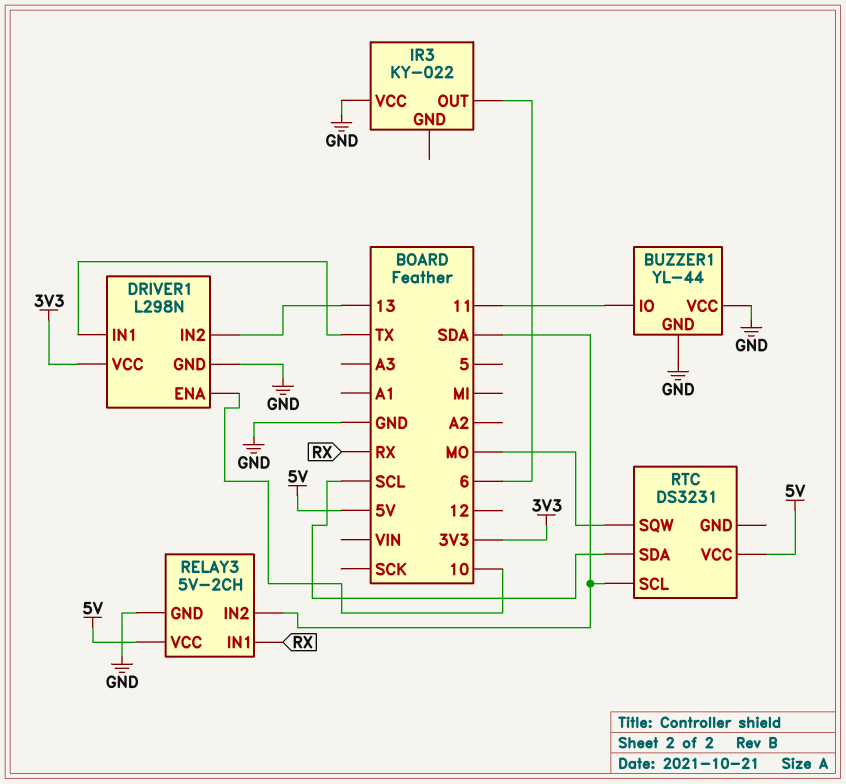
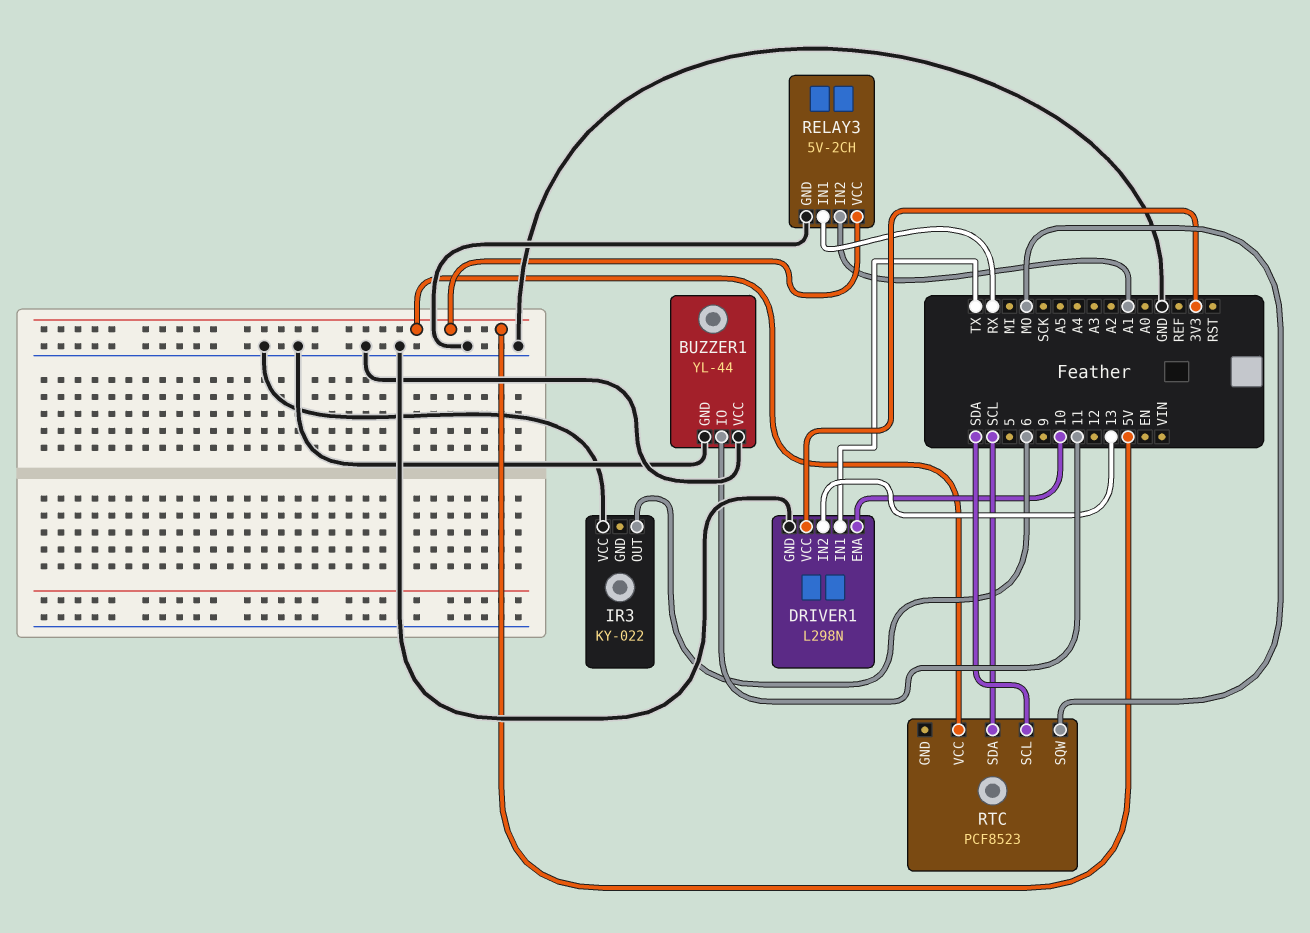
RELAY3 pin IN2: SDA -> A1
RTC: DS3231 -> PCF8523

